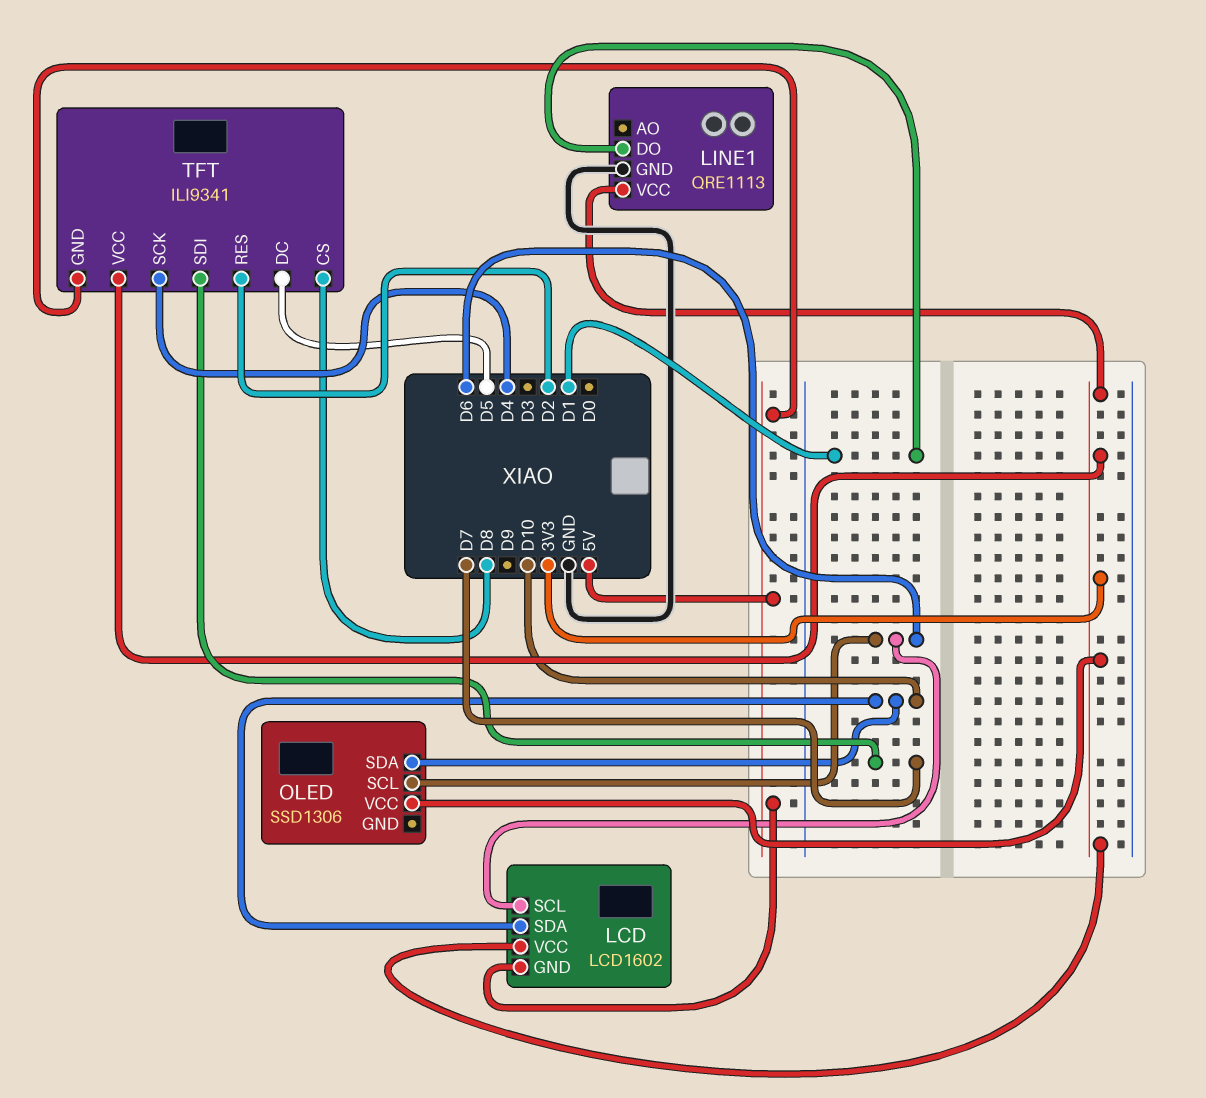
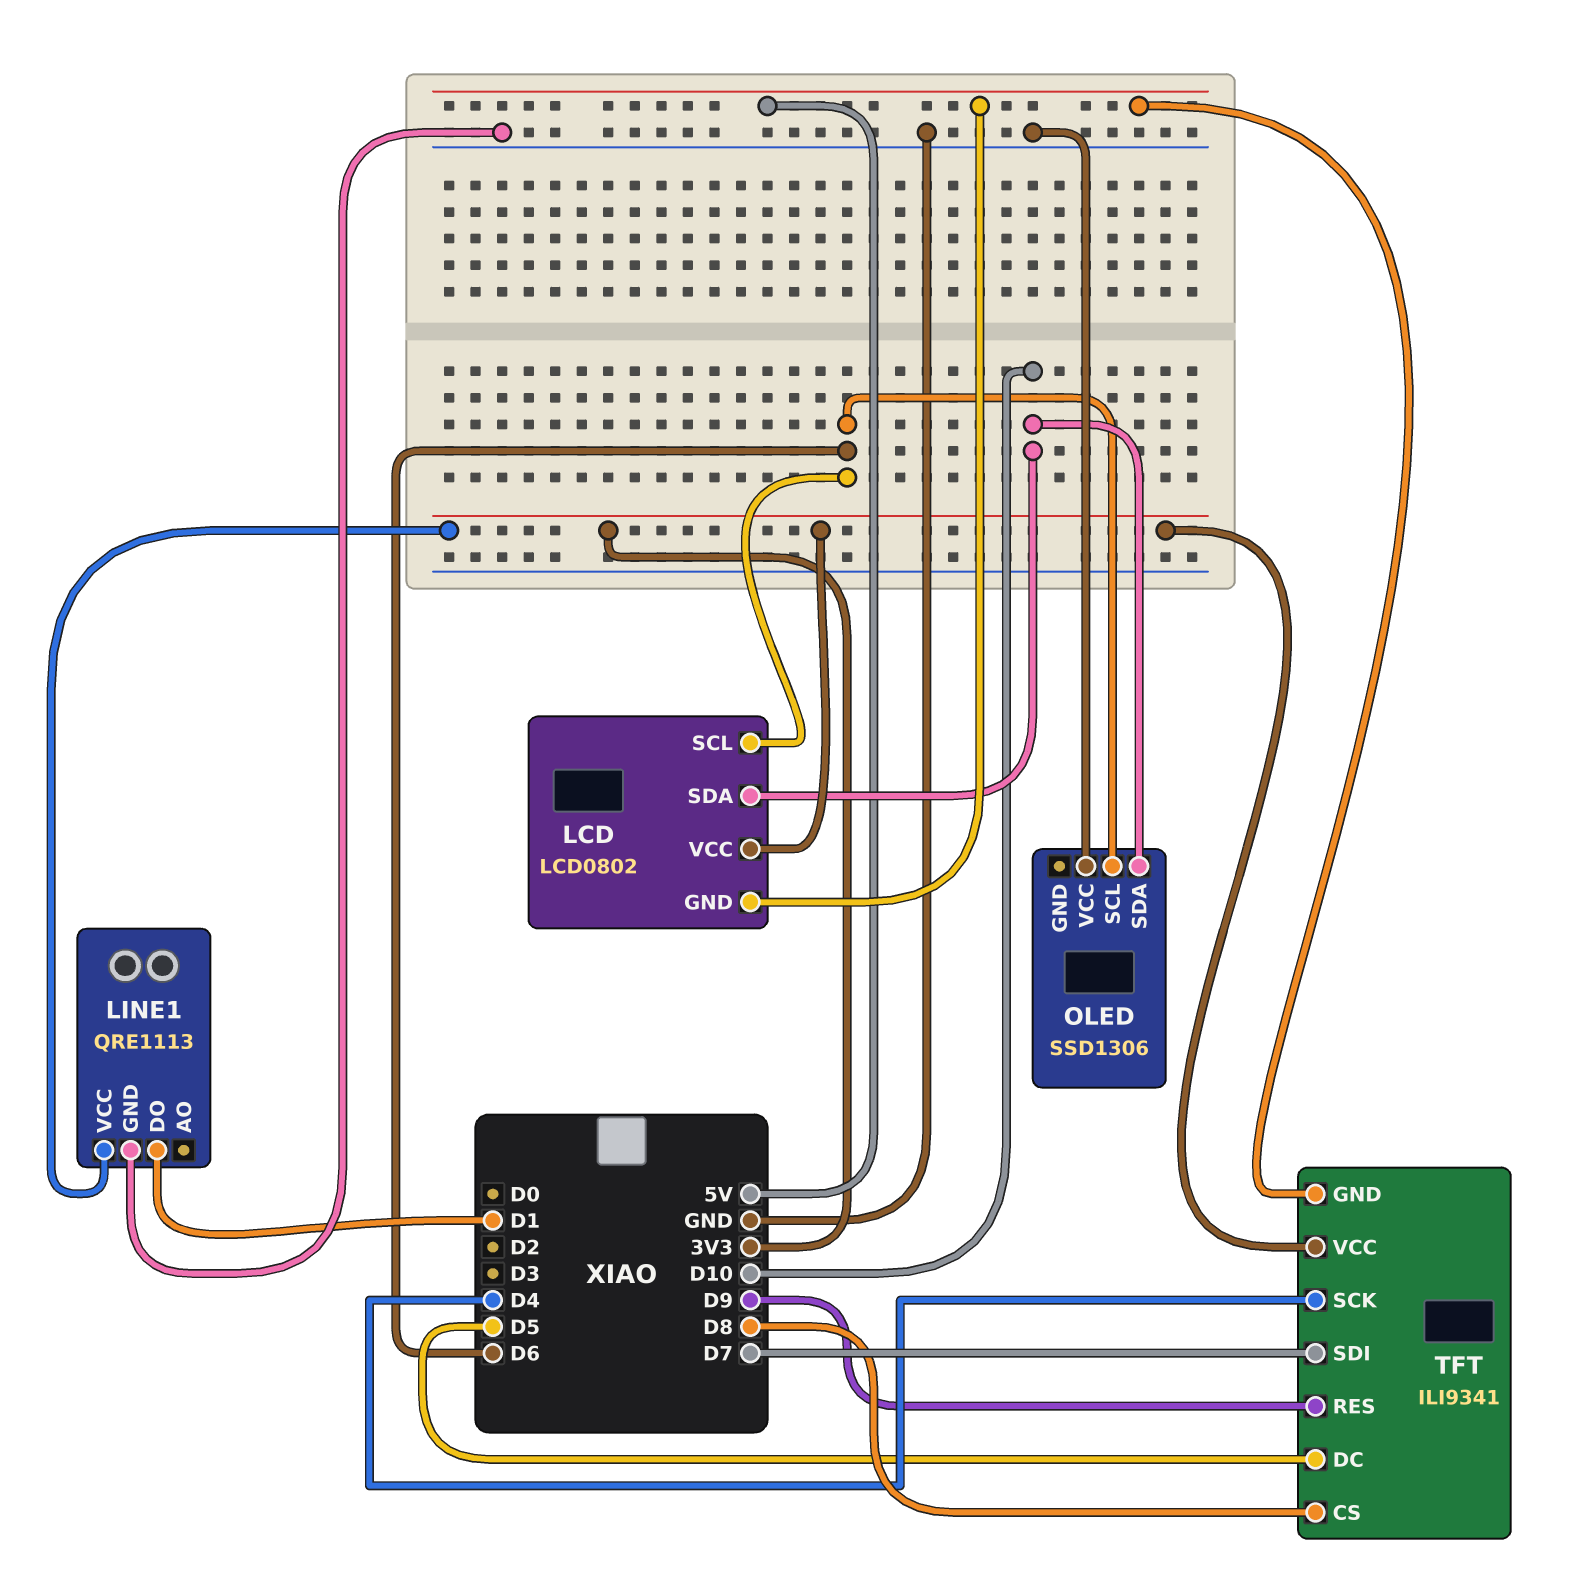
LCD: LCD1602 -> LCD0802
OLED pin VCC: 3V3 -> GND
TFT pin RES: D2 -> D9

